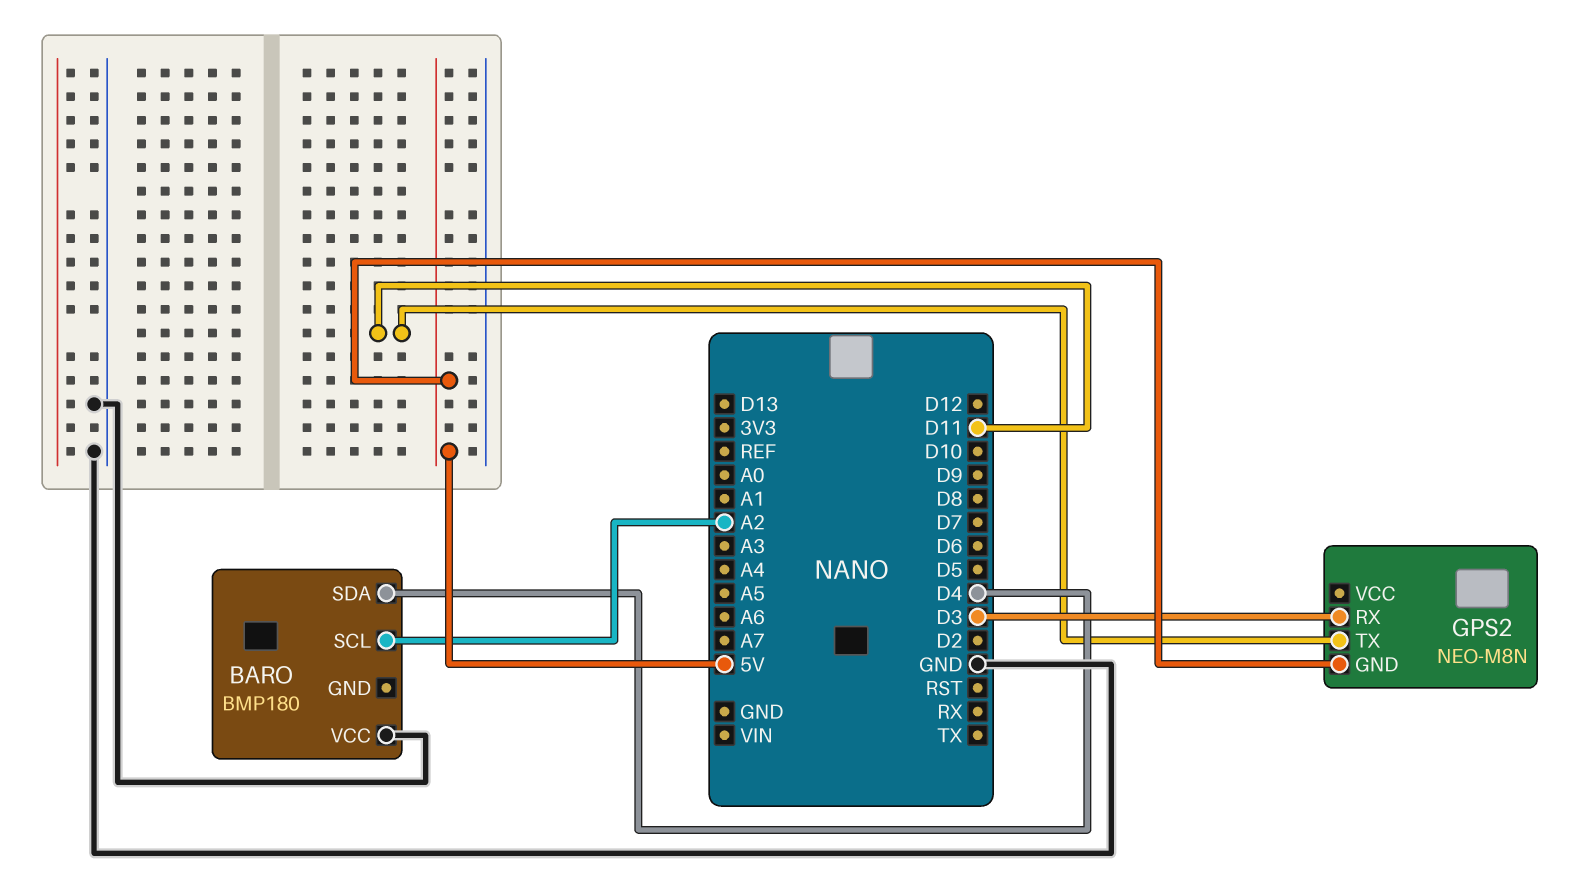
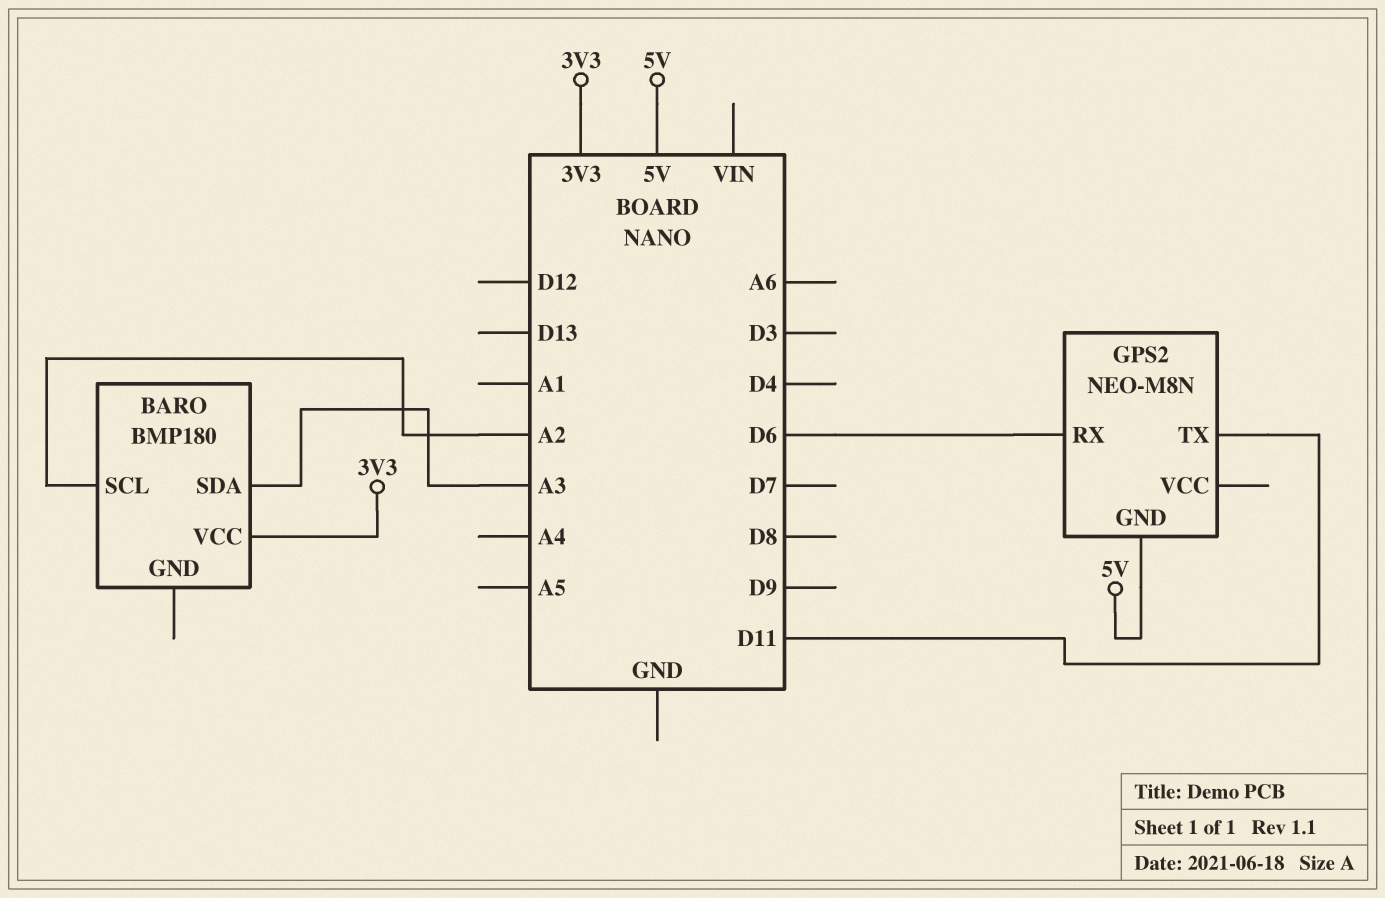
BARO pin SDA: D4 -> A3
BARO pin VCC: GND -> 3V3
GPS2 pin RX: D3 -> D6

